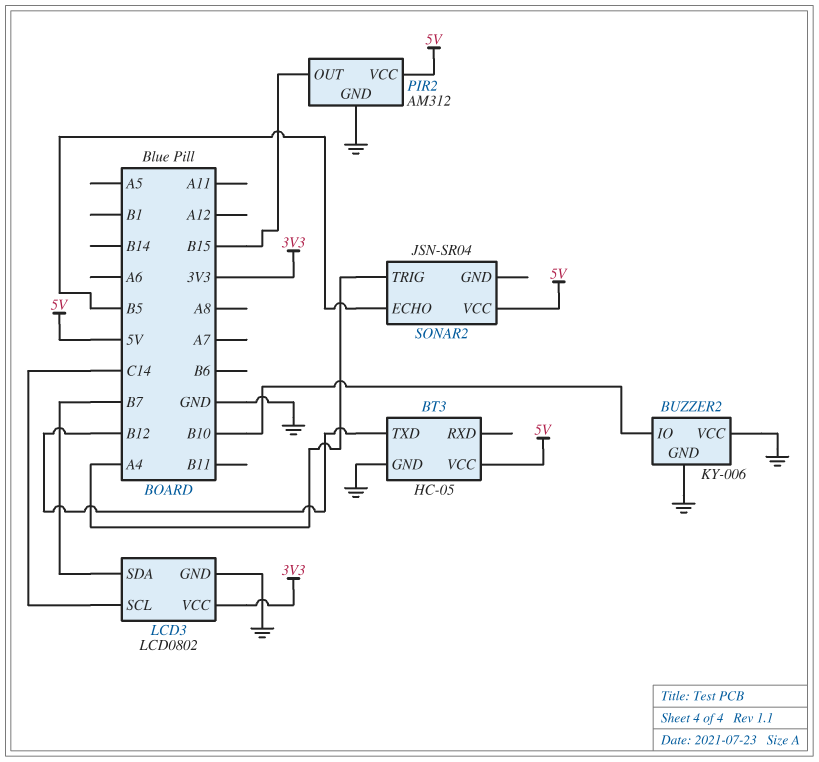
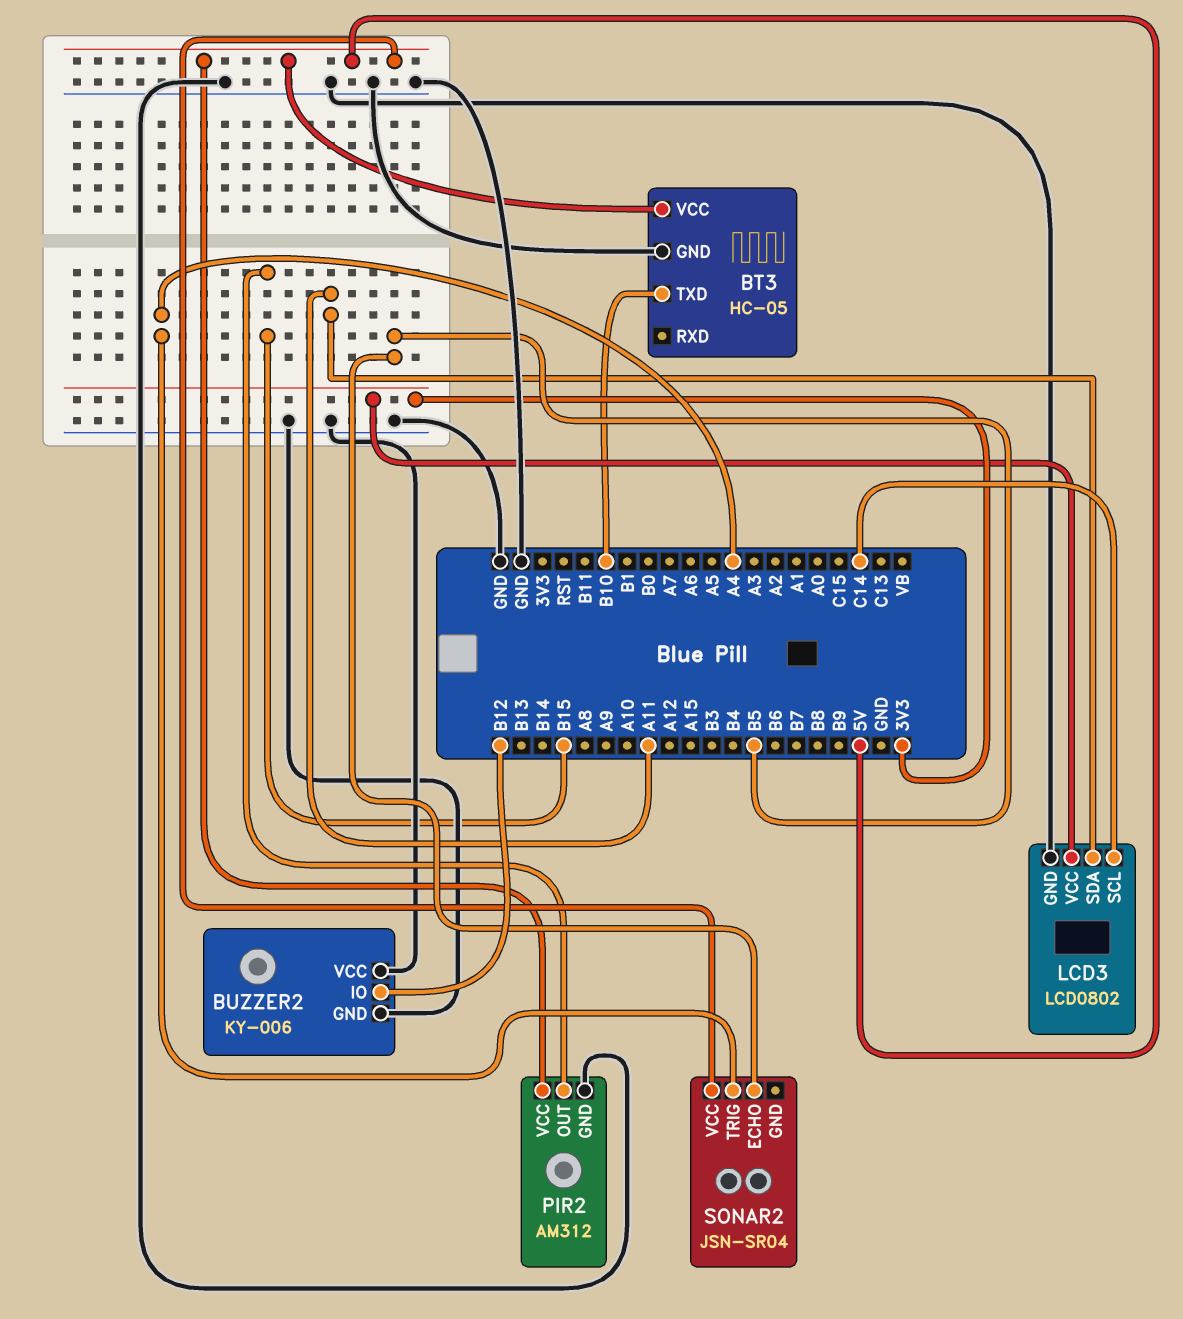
BT3 pin TXD: B12 -> B10
BUZZER2 pin IO: B10 -> B12
LCD3 pin SDA: B7 -> A11

